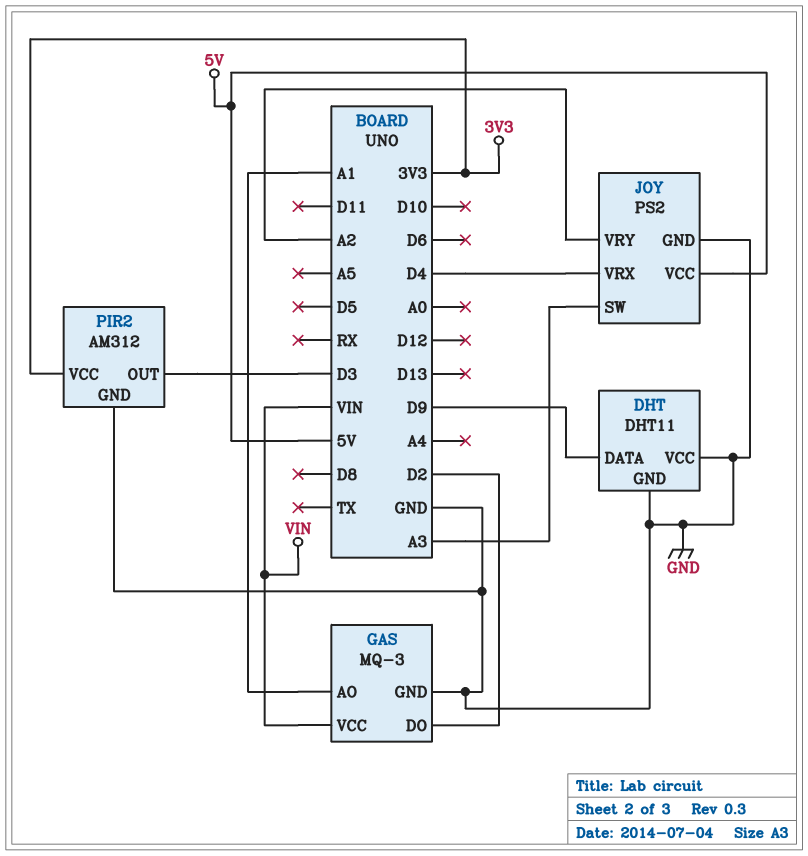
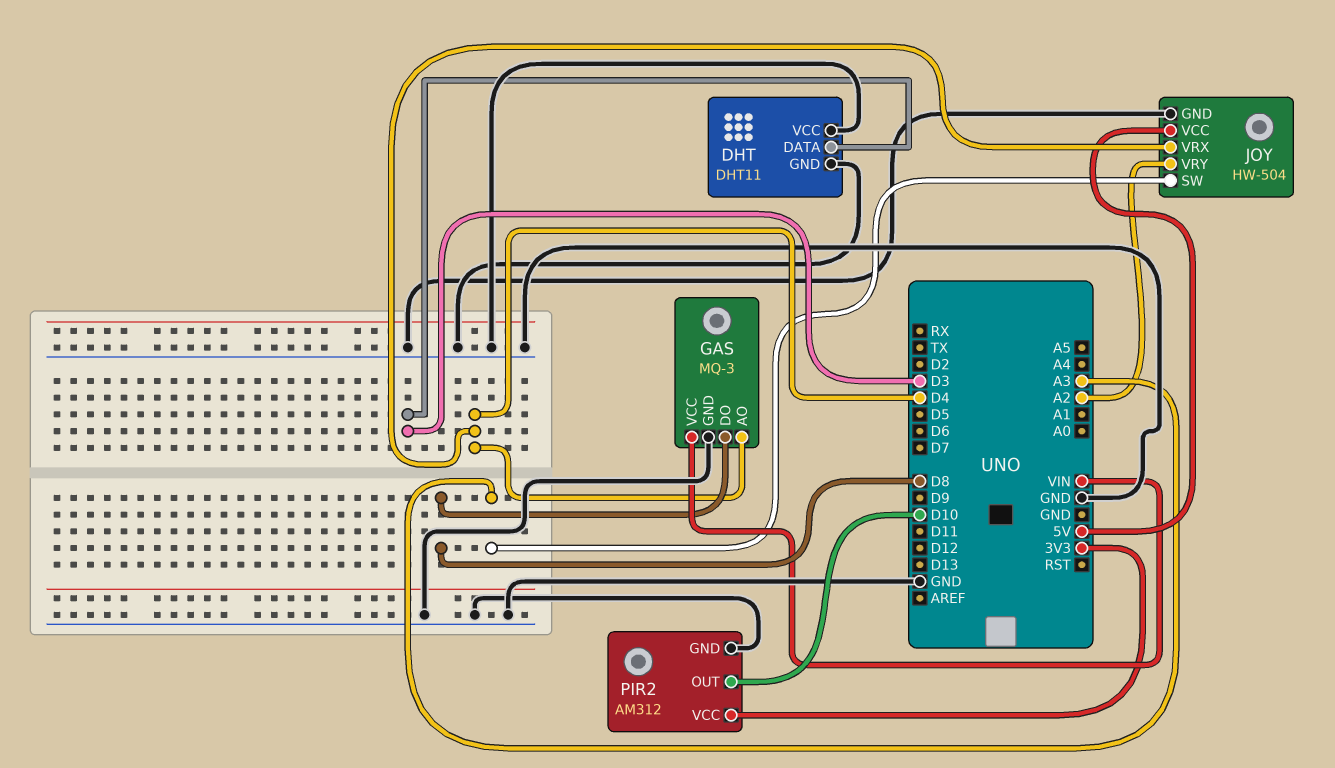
DHT pin DATA: D9 -> D3
GAS pin AO: A1 -> D4
GAS pin DO: D2 -> D8
JOY: PS2 -> HW-504
PIR2 pin OUT: D3 -> D10

